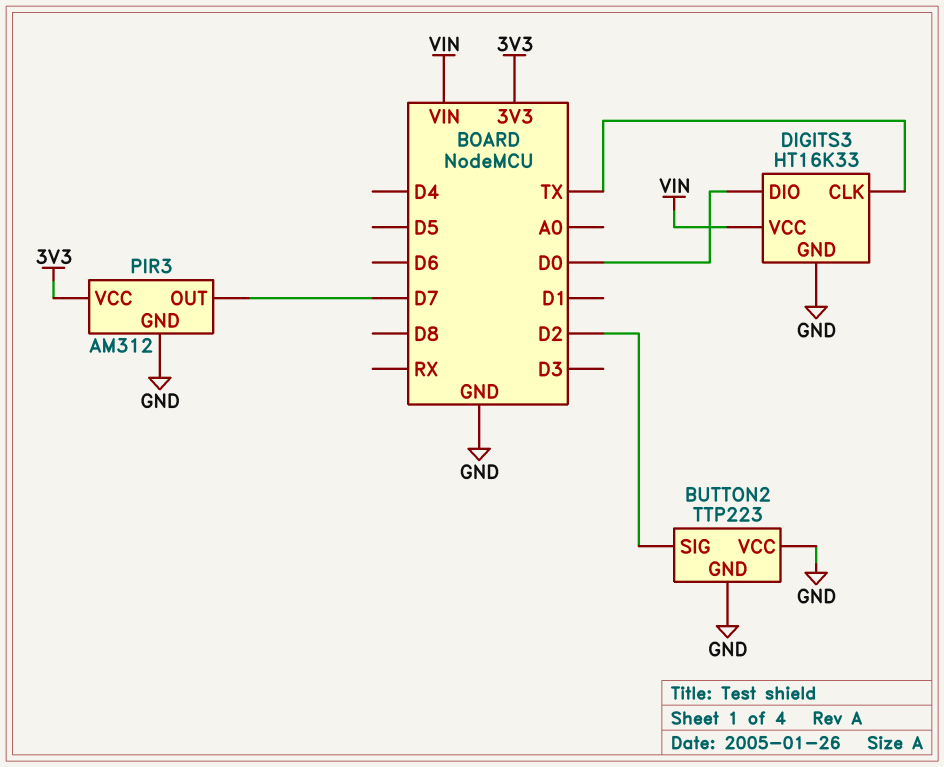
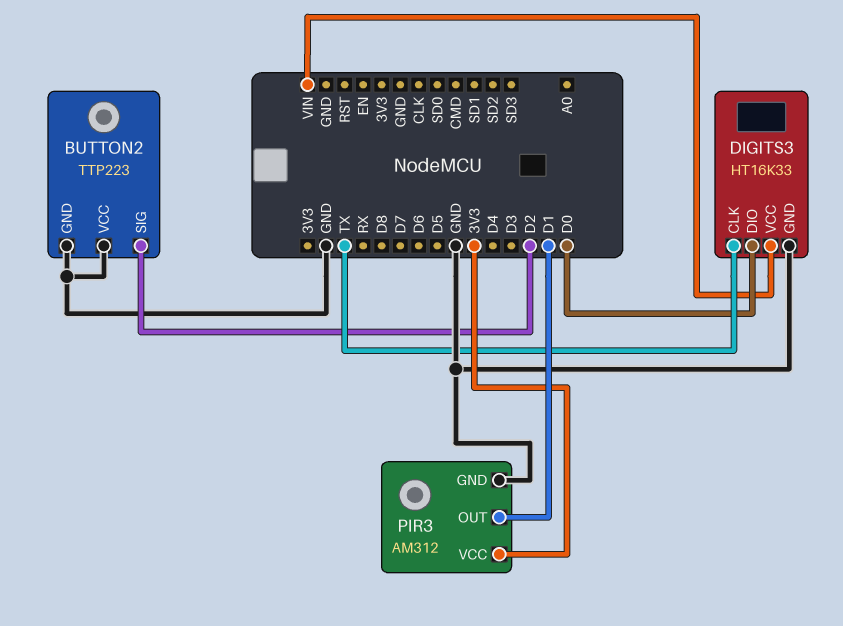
PIR3 pin OUT: D7 -> D1

